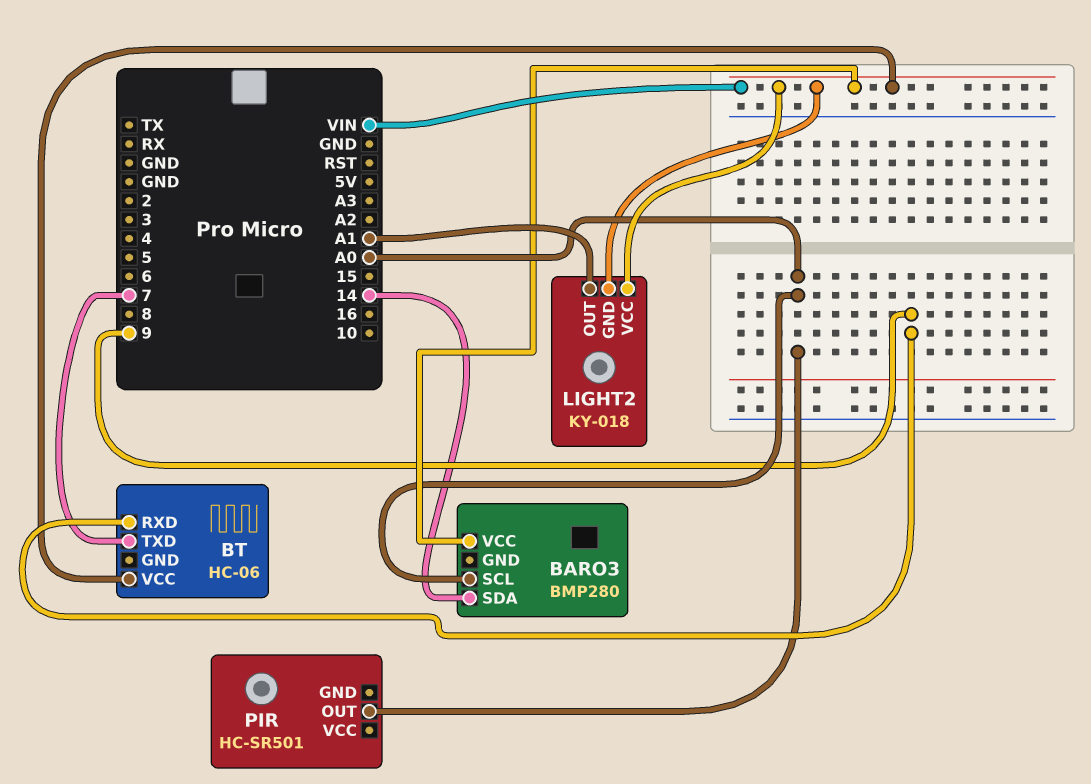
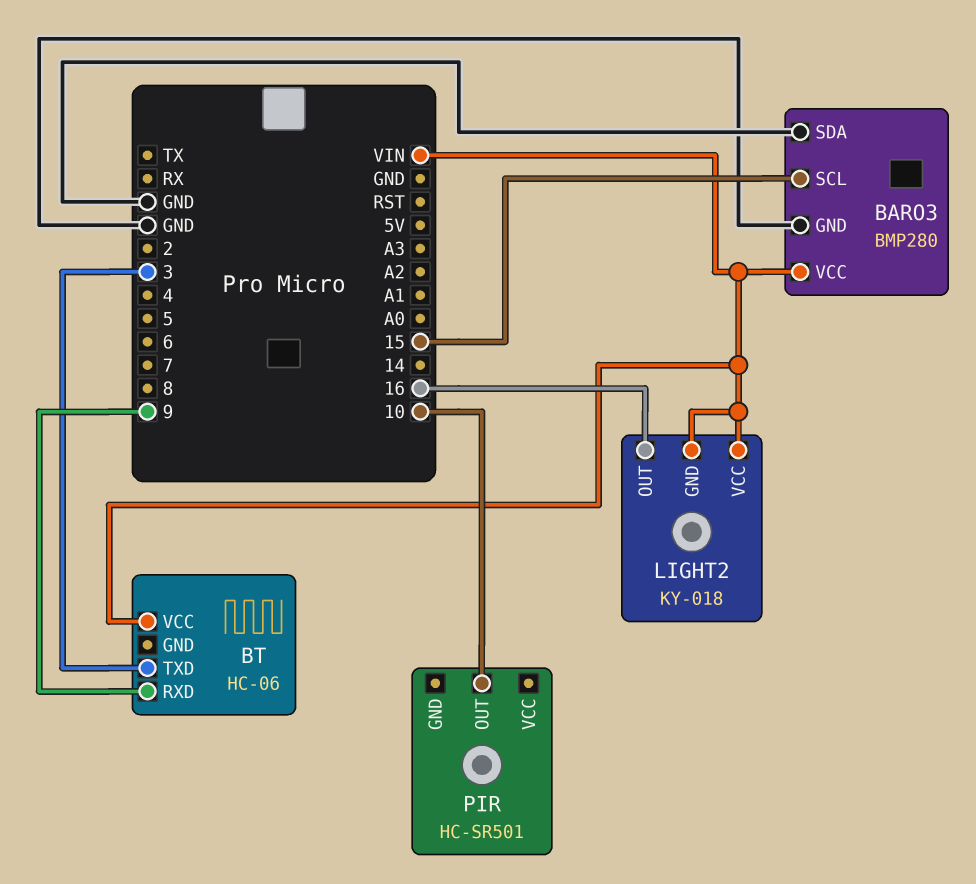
BARO3 pin GND: none -> GND
BARO3 pin SCL: A0 -> 15
BARO3 pin SDA: 14 -> GND
BT pin TXD: 7 -> 3
LIGHT2 pin OUT: A1 -> 16
PIR pin OUT: A0 -> 10

